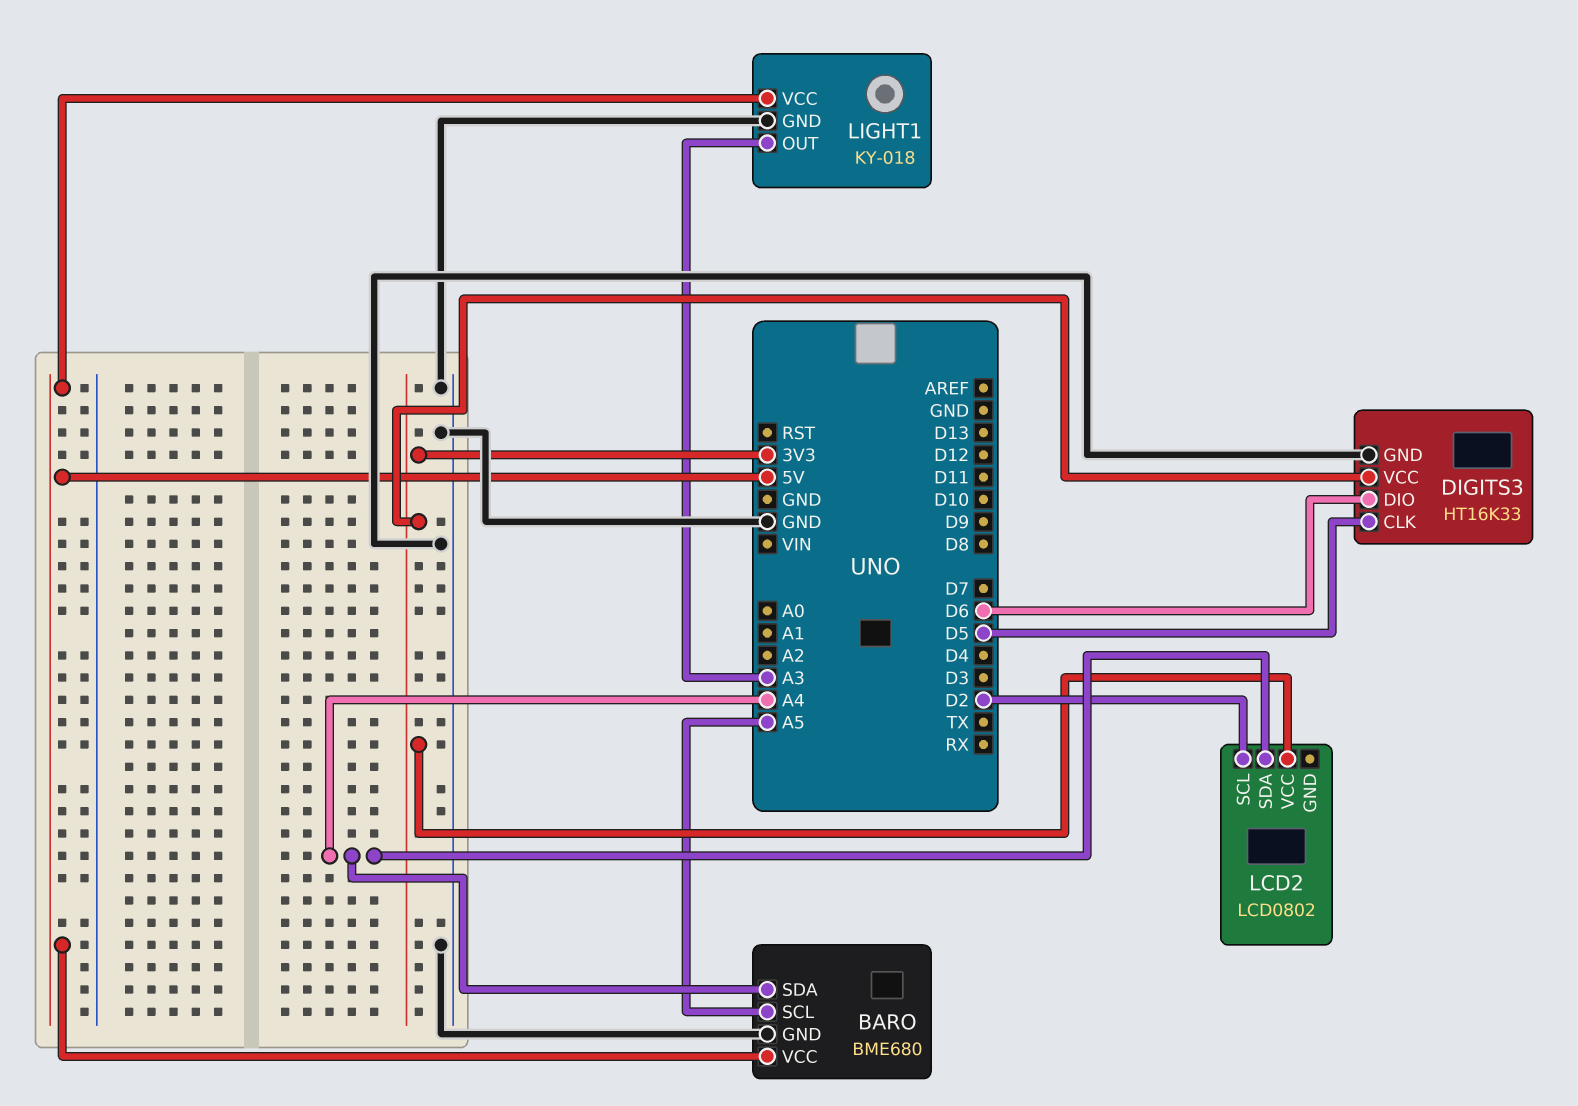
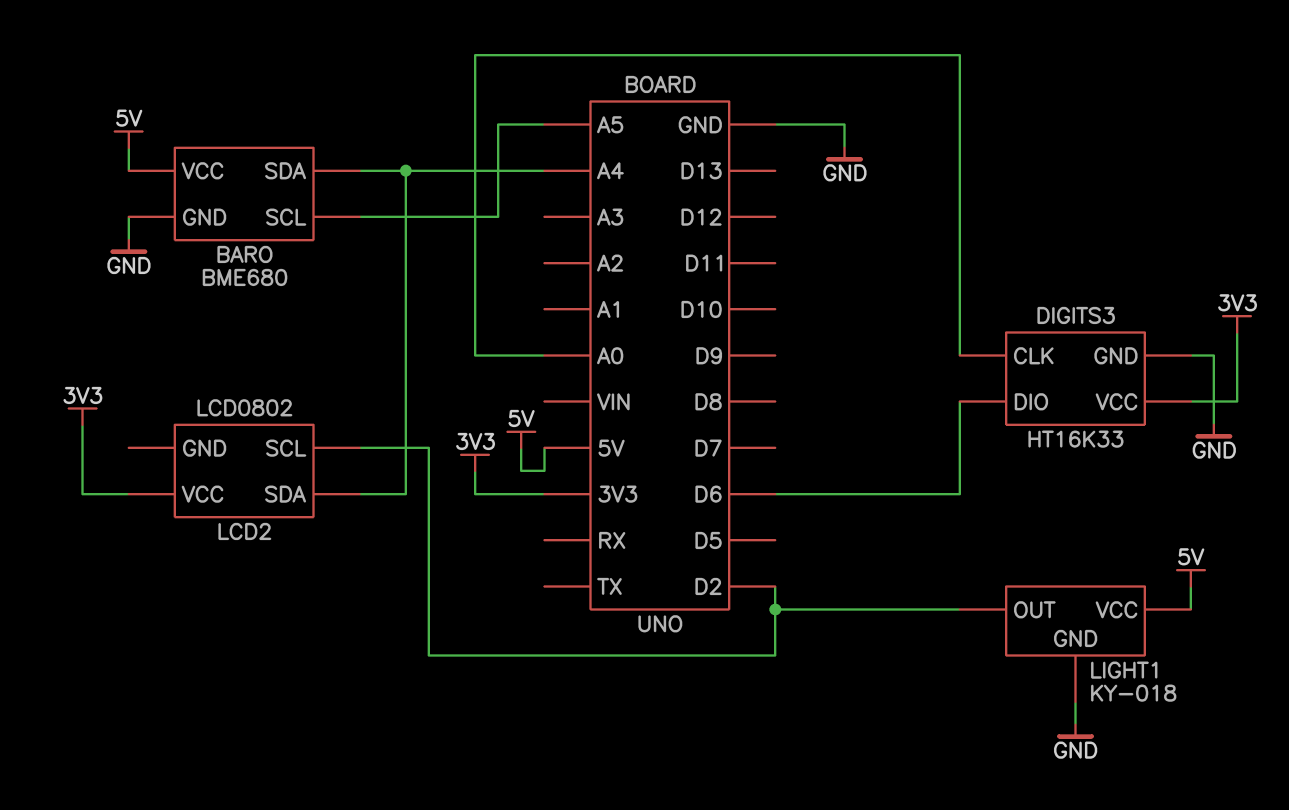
DIGITS3 pin CLK: D5 -> A0
LIGHT1 pin OUT: A3 -> D2

